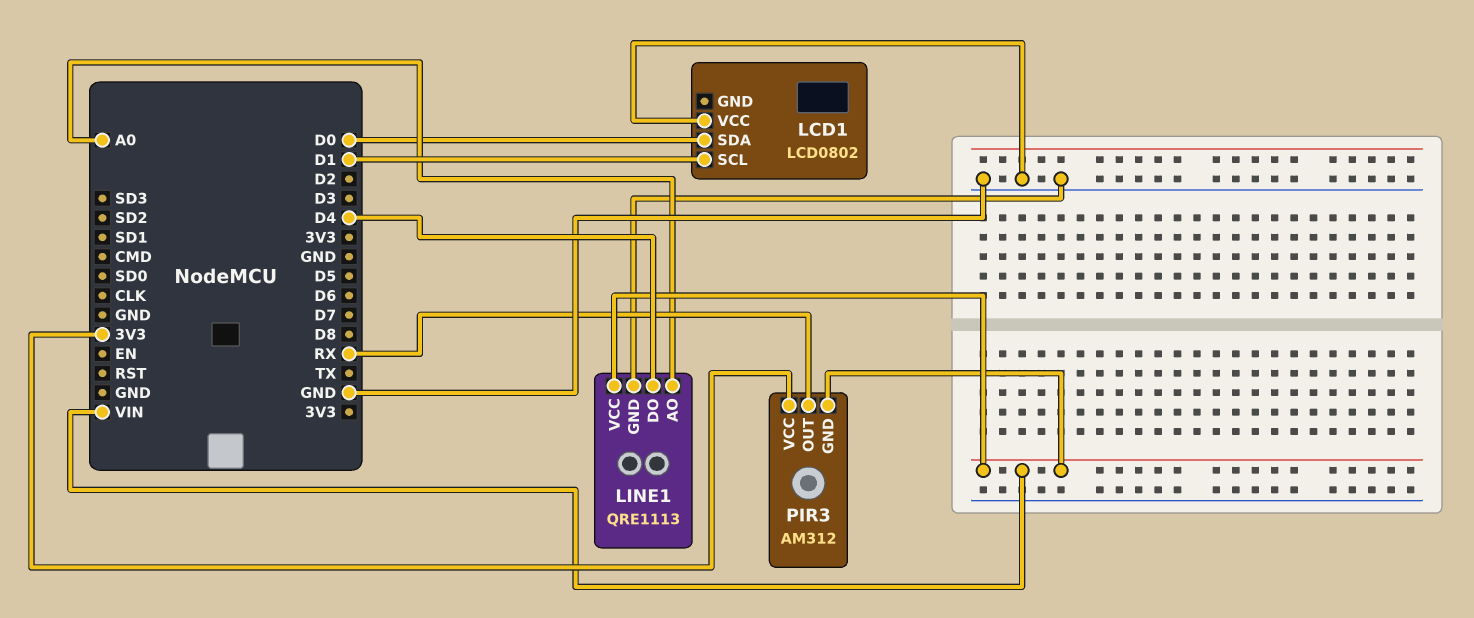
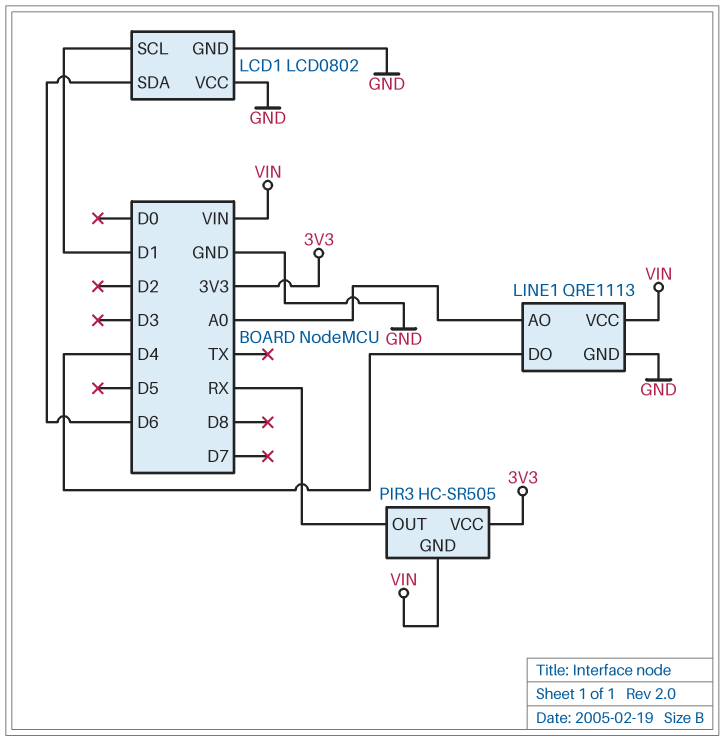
LCD1 pin GND: none -> GND
LCD1 pin SDA: D0 -> D6
PIR3: AM312 -> HC-SR505

